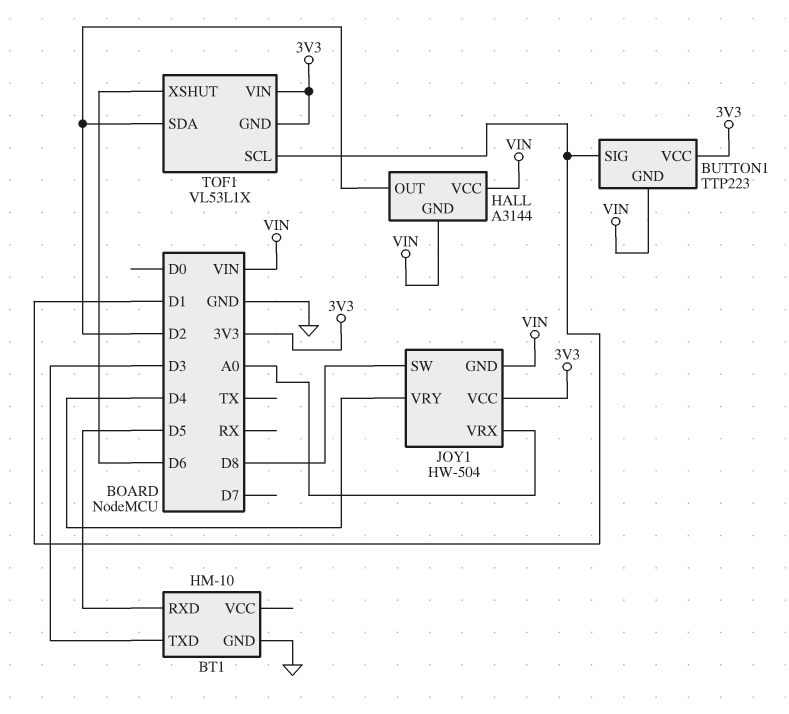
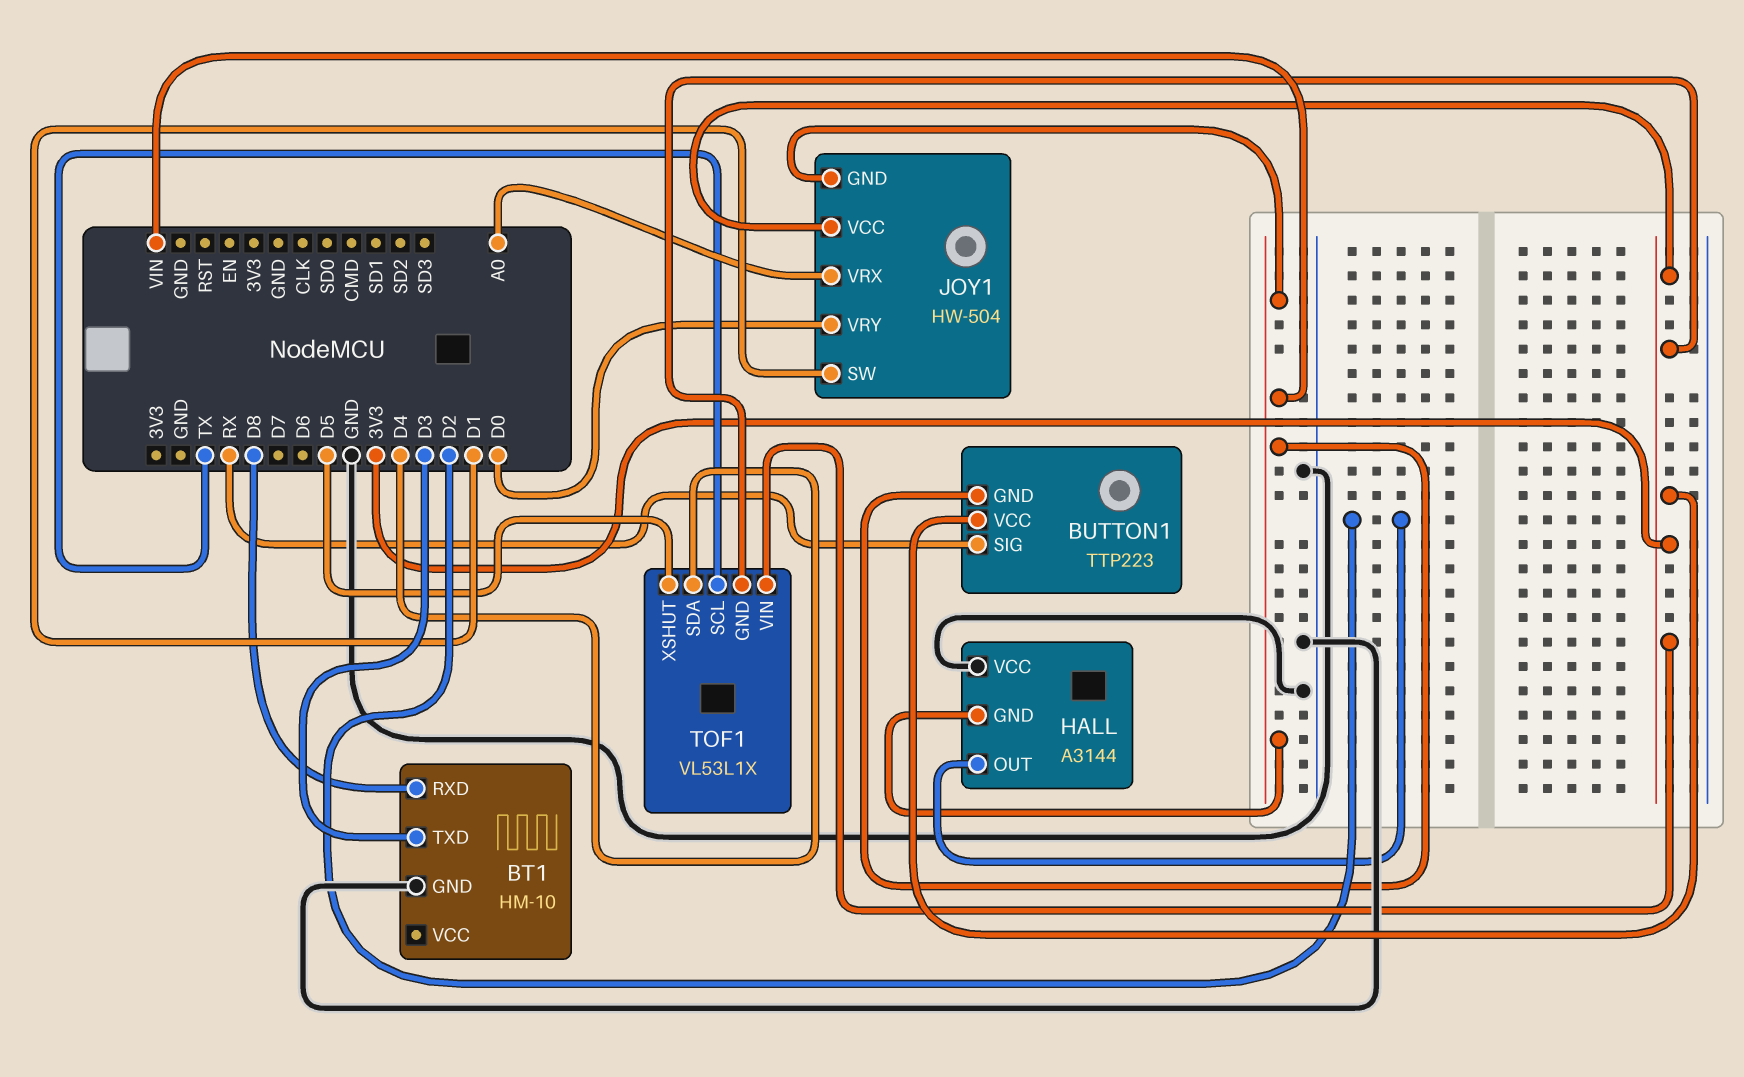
BT1 pin RXD: D5 -> D8
BUTTON1 pin SIG: D1 -> RX
HALL pin VCC: VIN -> GND
JOY1 pin SW: D8 -> D1
JOY1 pin VRY: D4 -> D0
TOF1 pin SCL: D1 -> TX
TOF1 pin SDA: D2 -> D4
TOF1 pin XSHUT: D6 -> D5

